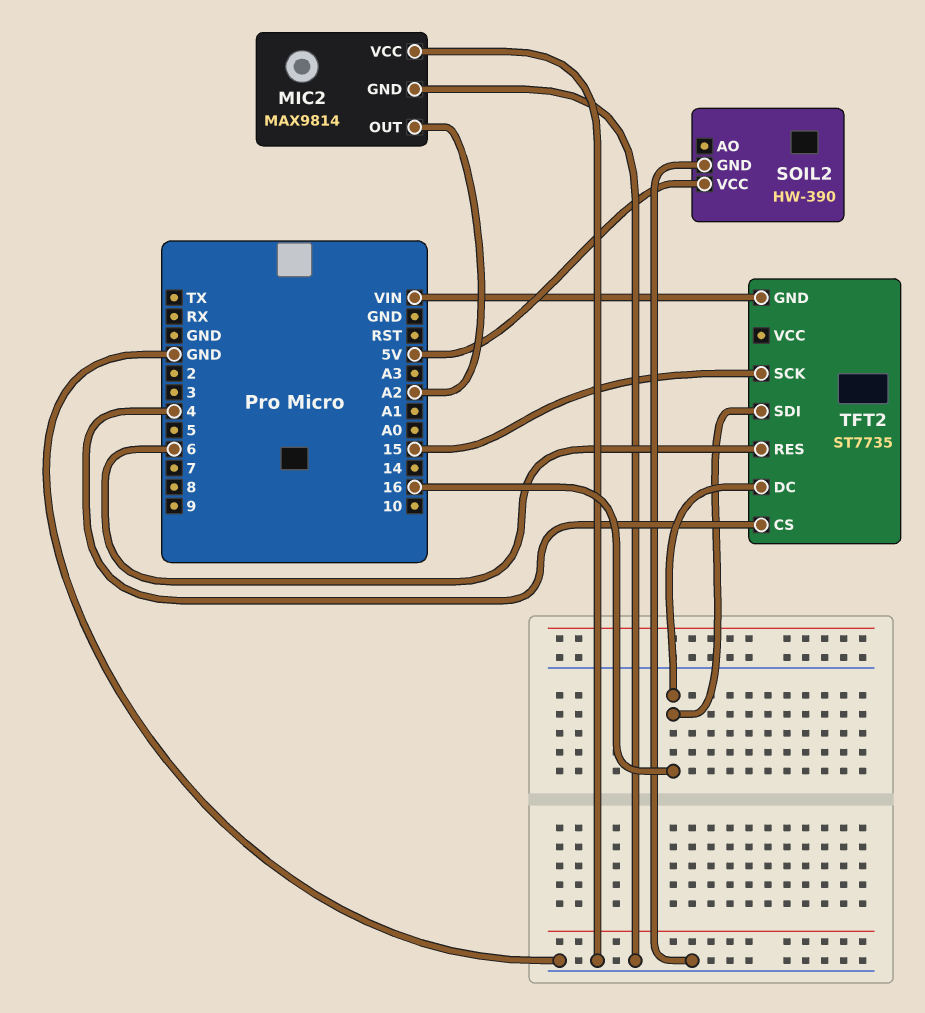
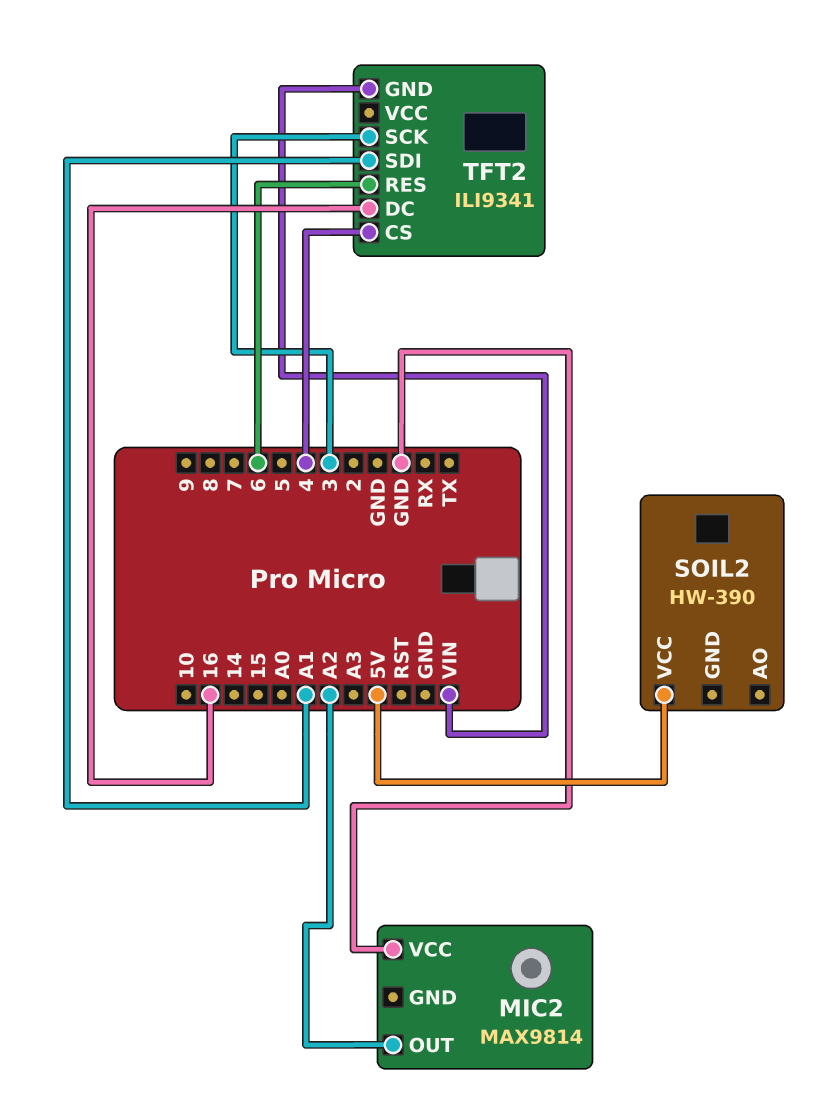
MIC2 pin GND: GND -> none
SOIL2 pin GND: GND -> none
TFT2: ST7735 -> ILI9341
TFT2 pin SCK: 15 -> 3
TFT2 pin SDI: 16 -> A1

